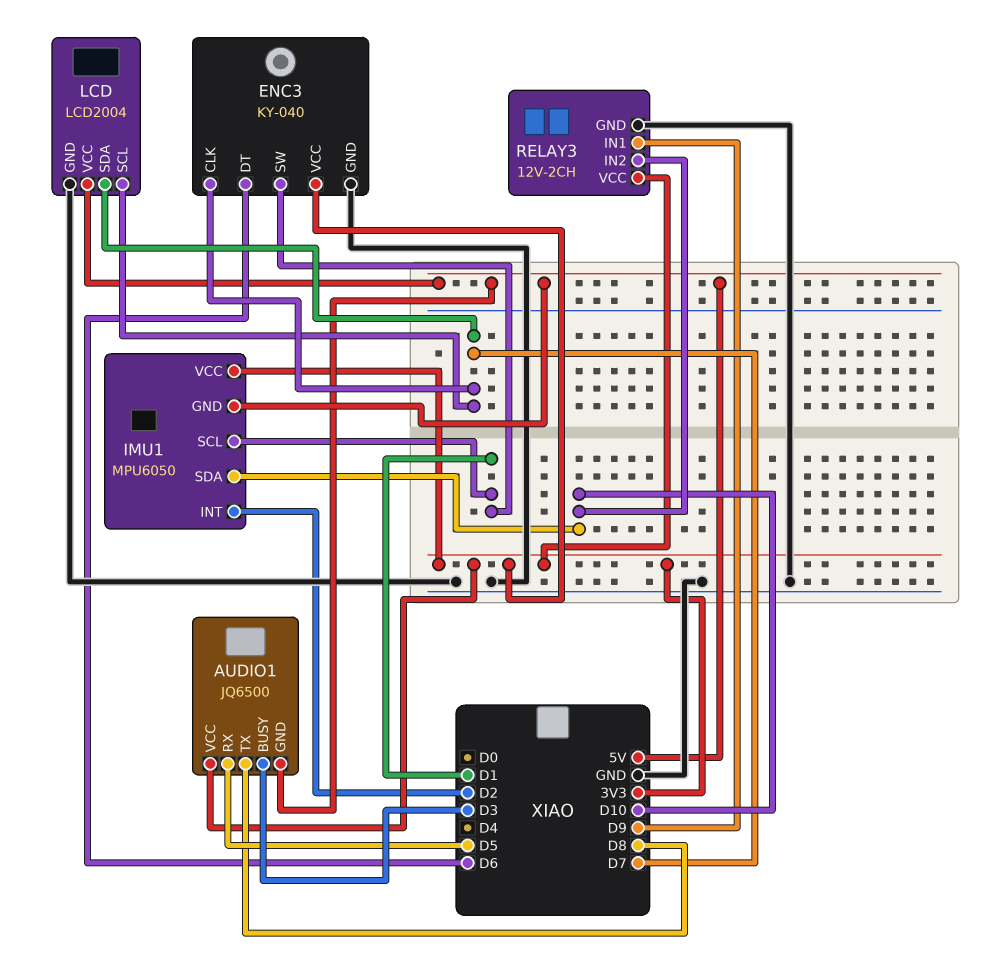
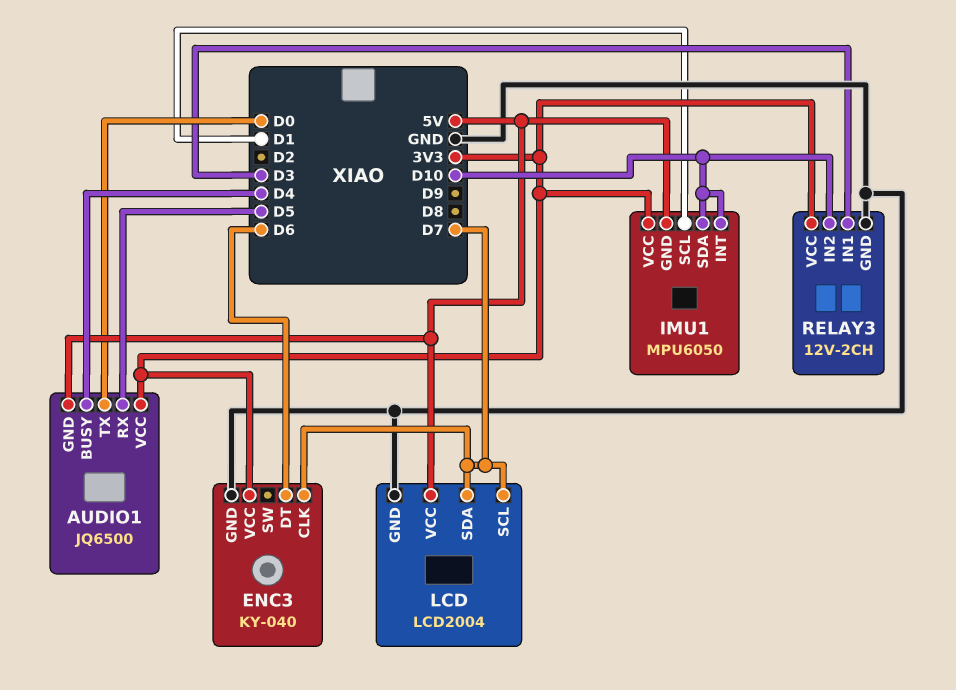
AUDIO1 pin BUSY: D3 -> D4
AUDIO1 pin TX: D8 -> D0
ENC3 pin SW: D1 -> none
IMU1 pin INT: D2 -> D10
RELAY3 pin IN1: D9 -> D3

